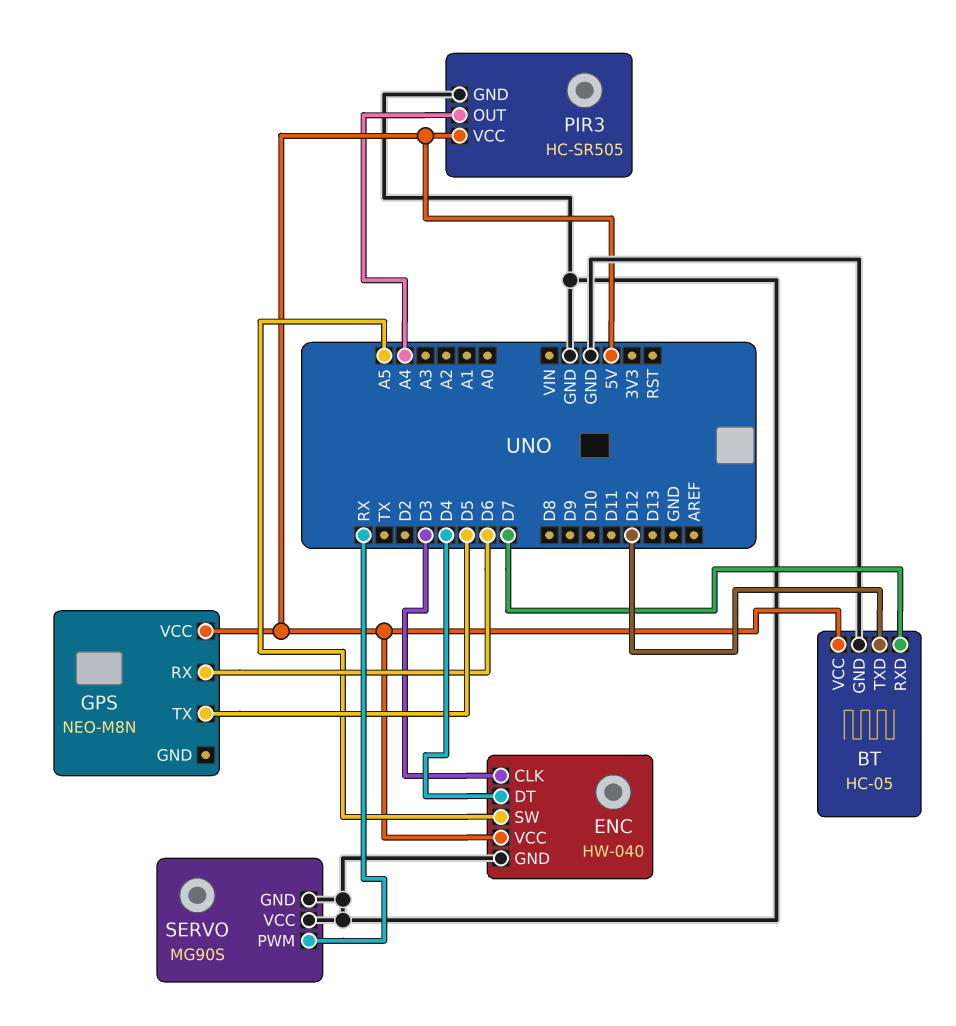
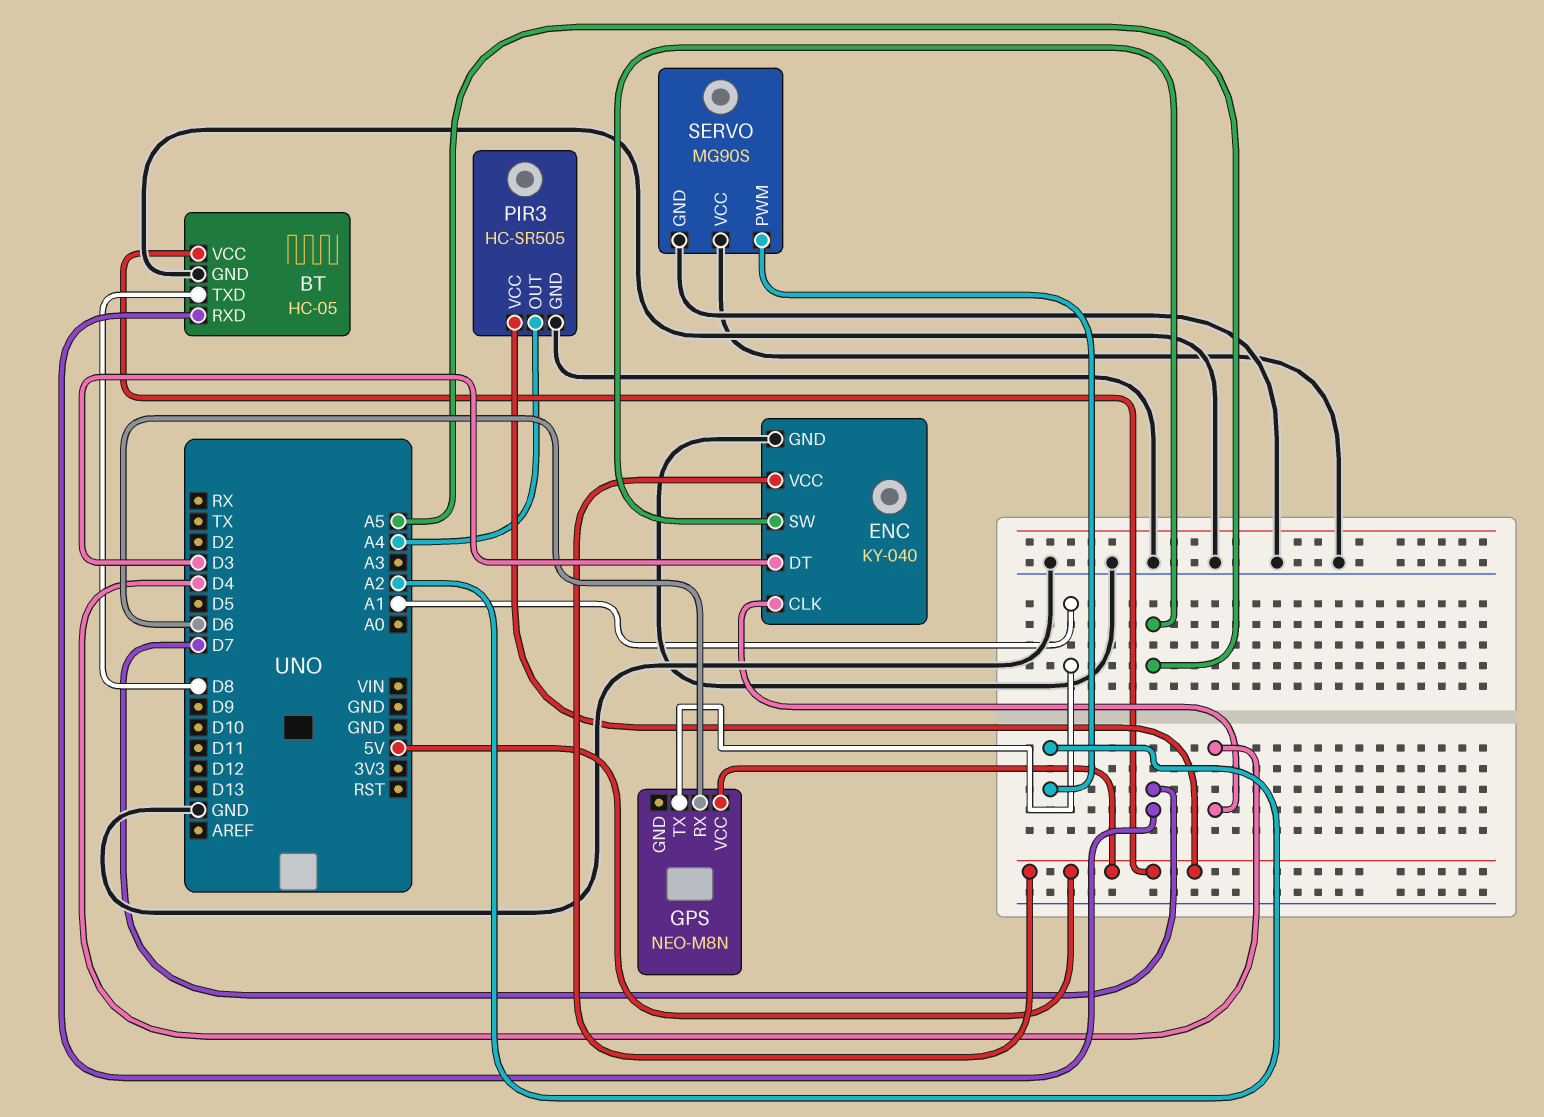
BT pin TXD: D12 -> D8
ENC: HW-040 -> KY-040
ENC pin CLK: D3 -> D4
ENC pin DT: D4 -> D3
GPS pin TX: D5 -> A1
SERVO pin PWM: RX -> A2

